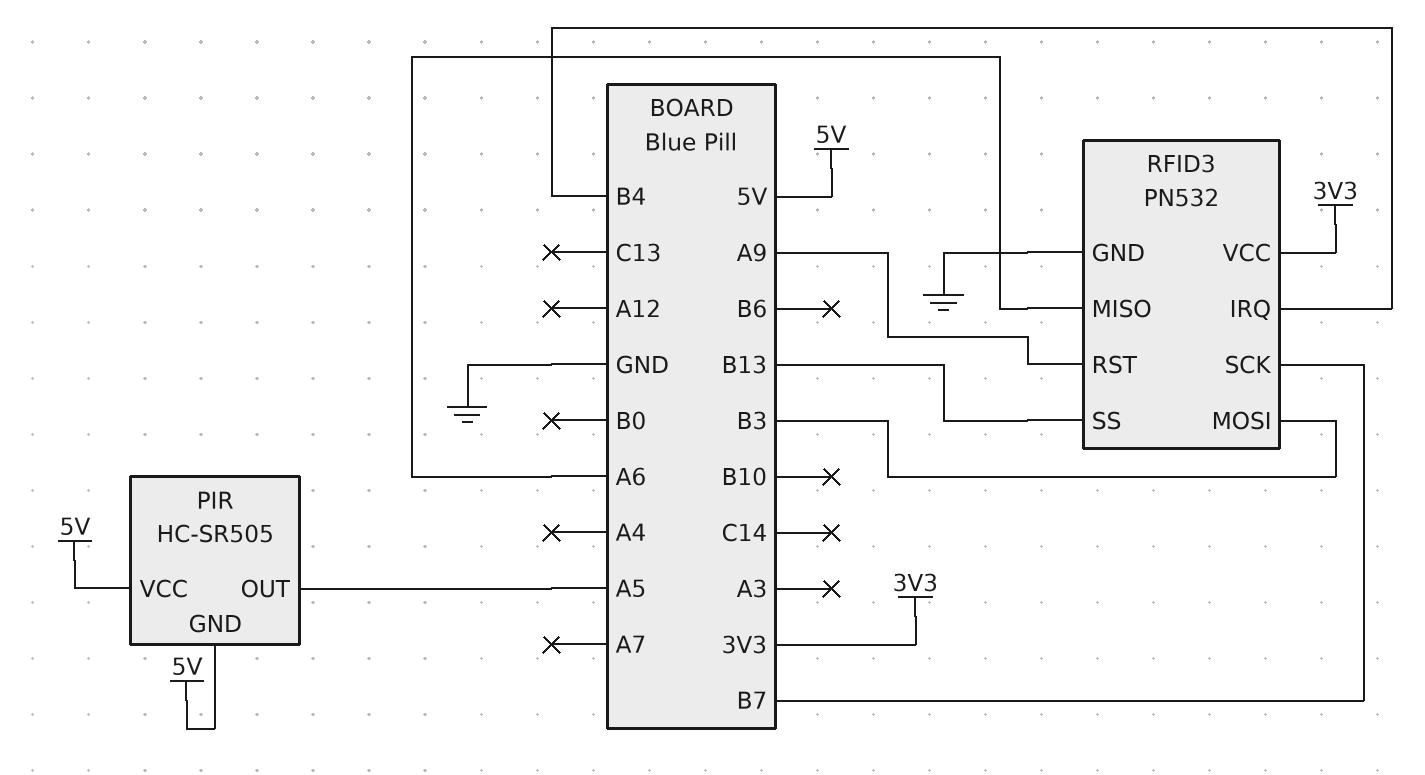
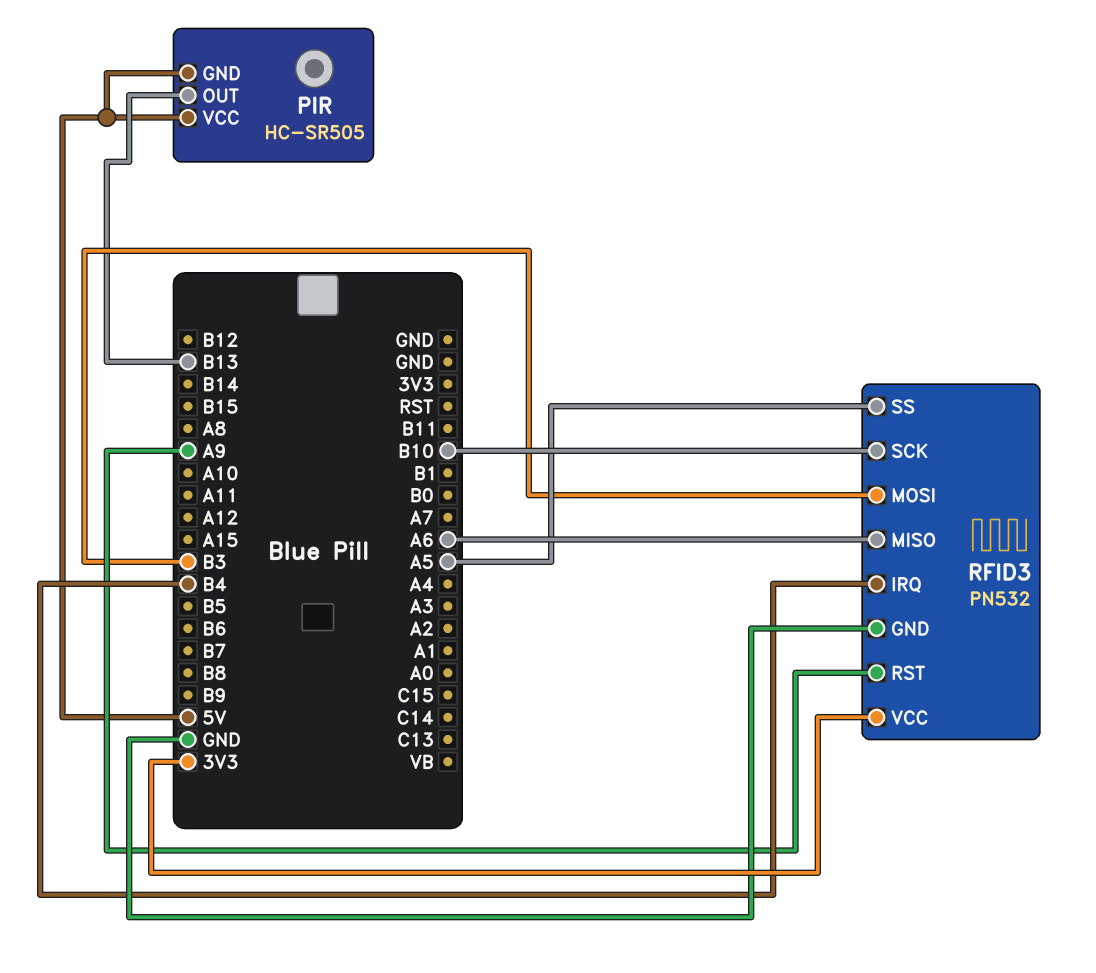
PIR pin OUT: A5 -> B13
RFID3 pin SCK: B7 -> B10
RFID3 pin SS: B13 -> A5

